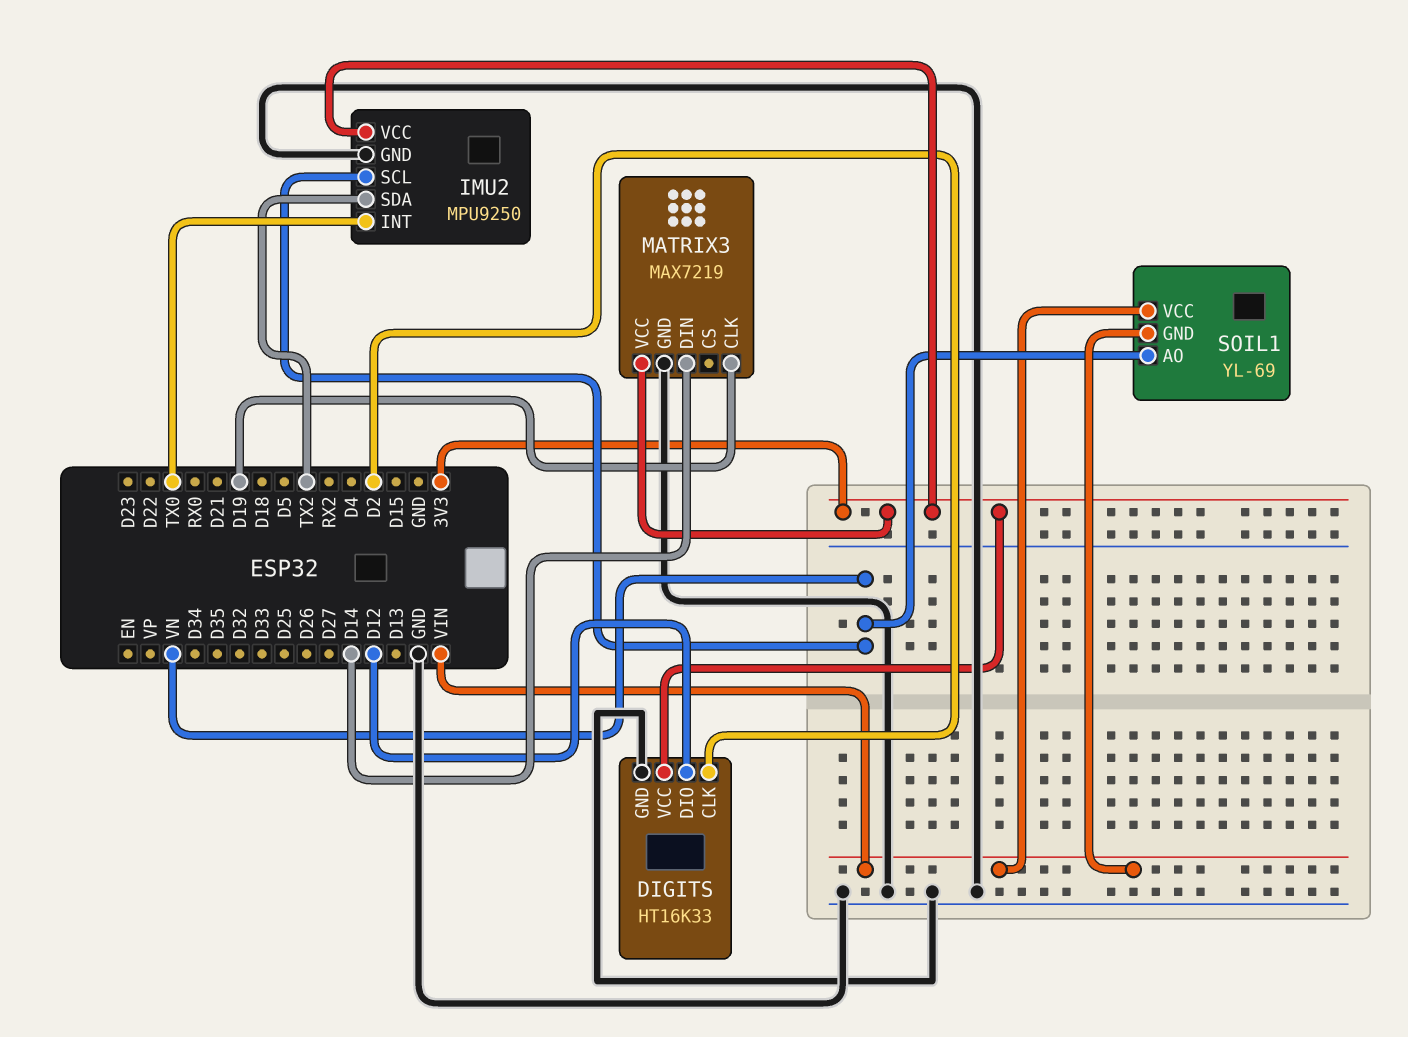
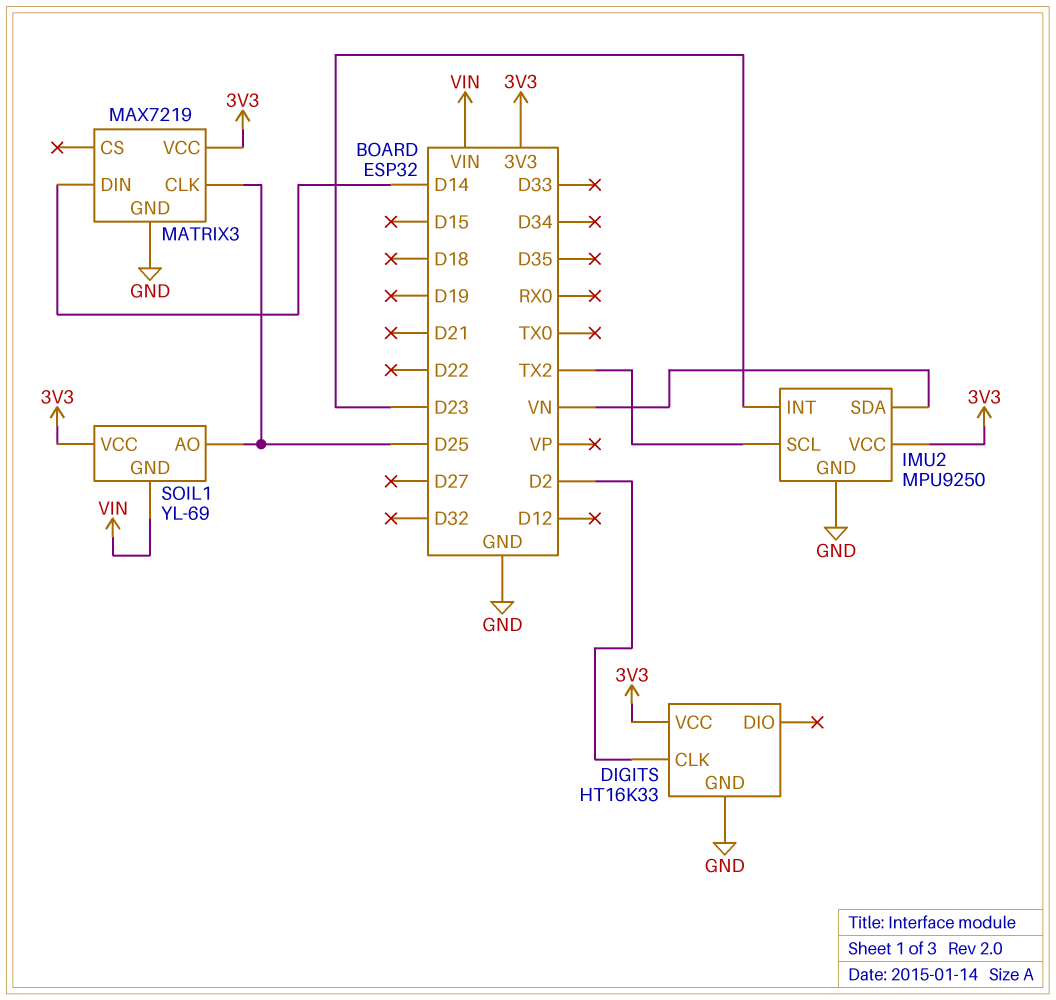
DIGITS pin DIO: D12 -> none
IMU2 pin INT: TX0 -> D23
IMU2 pin SCL: VN -> TX2
IMU2 pin SDA: TX2 -> VN
MATRIX3 pin CLK: D19 -> D25
SOIL1 pin AO: VN -> D25
SOIL1 pin VCC: VIN -> 3V3

